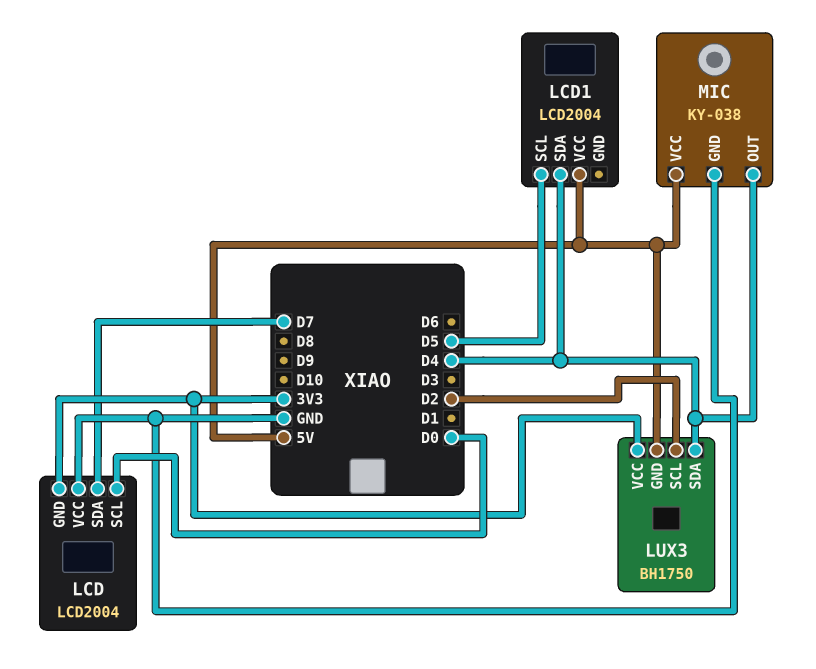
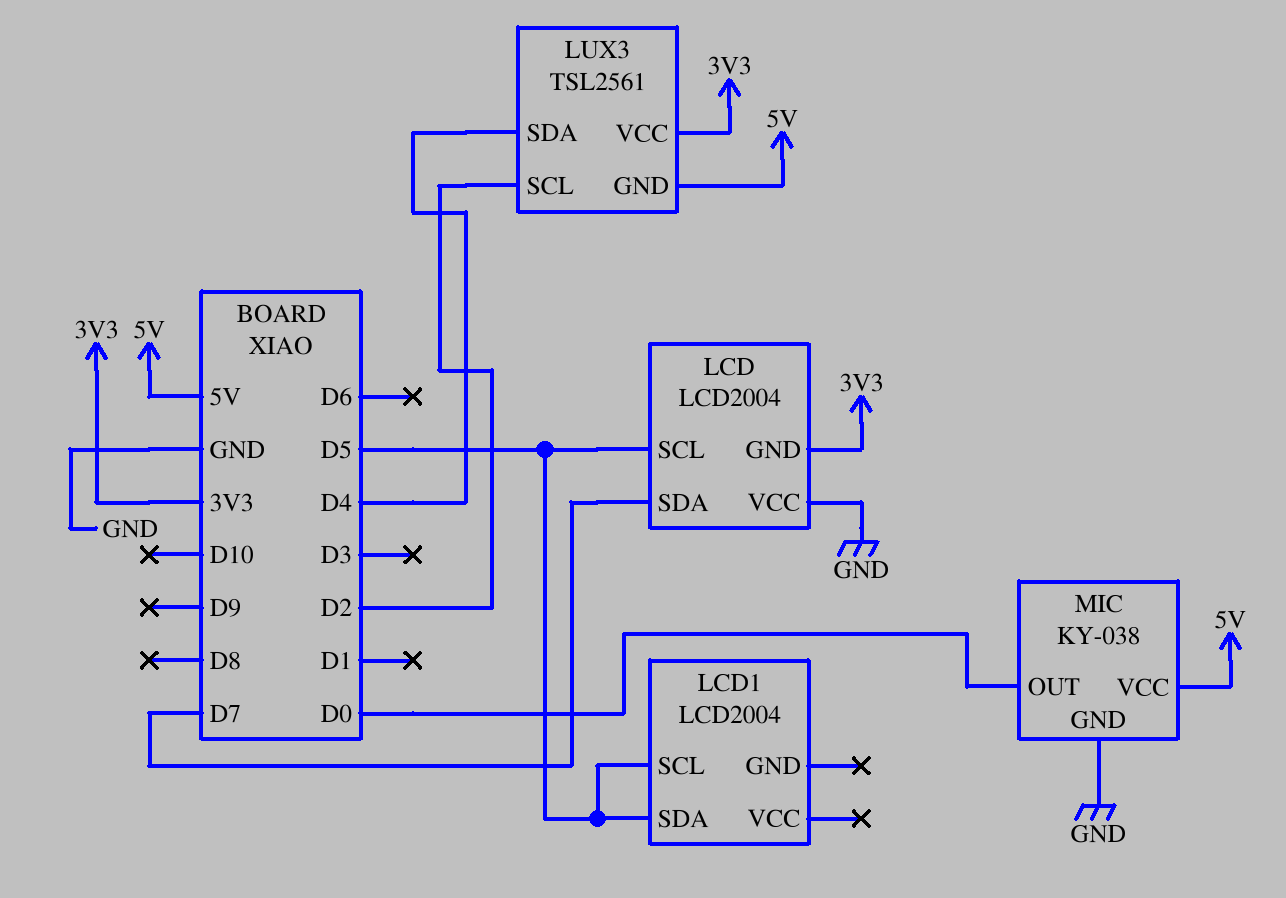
LCD pin SCL: D0 -> D5
LCD1 pin SDA: D4 -> D5
LCD1 pin VCC: 5V -> none
LUX3: BH1750 -> TSL2561
MIC pin OUT: D4 -> D0

